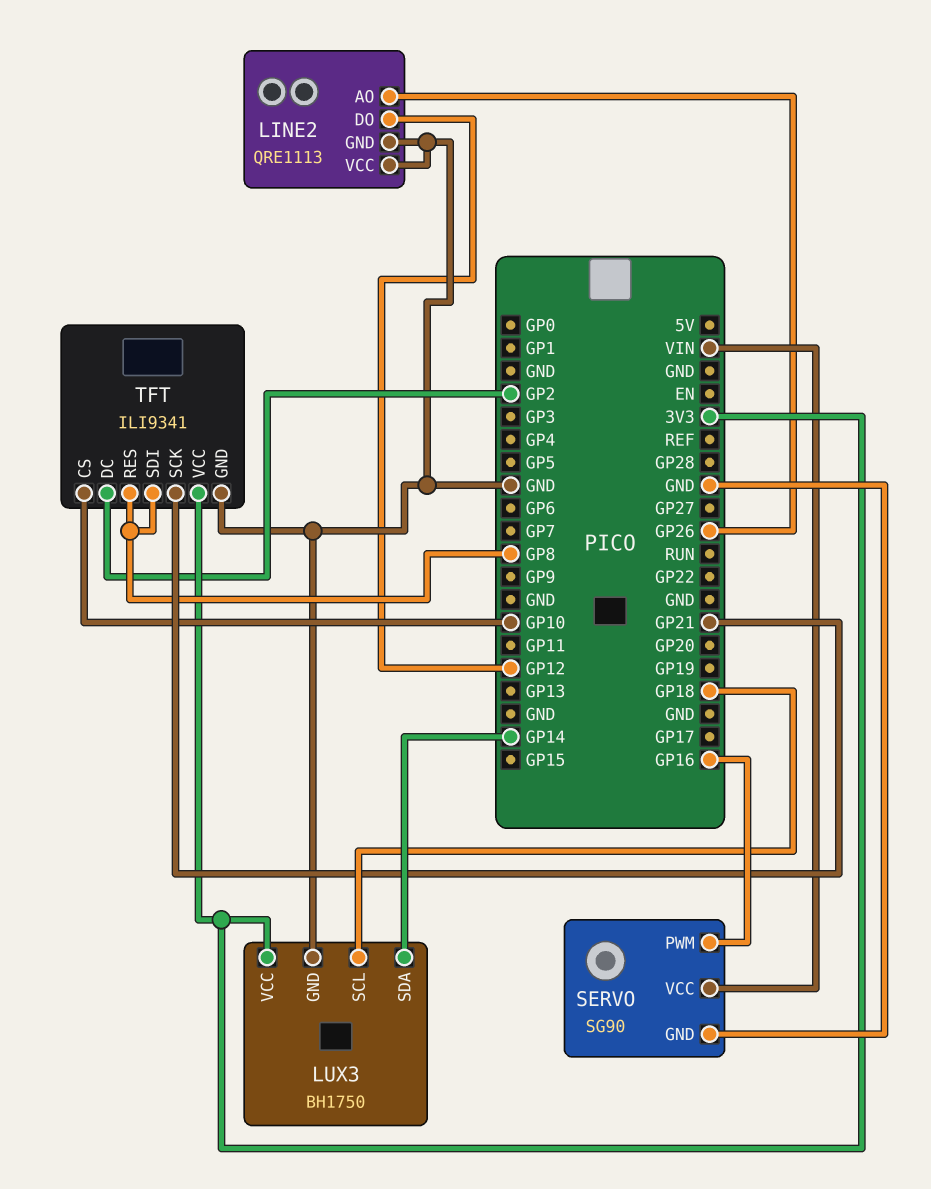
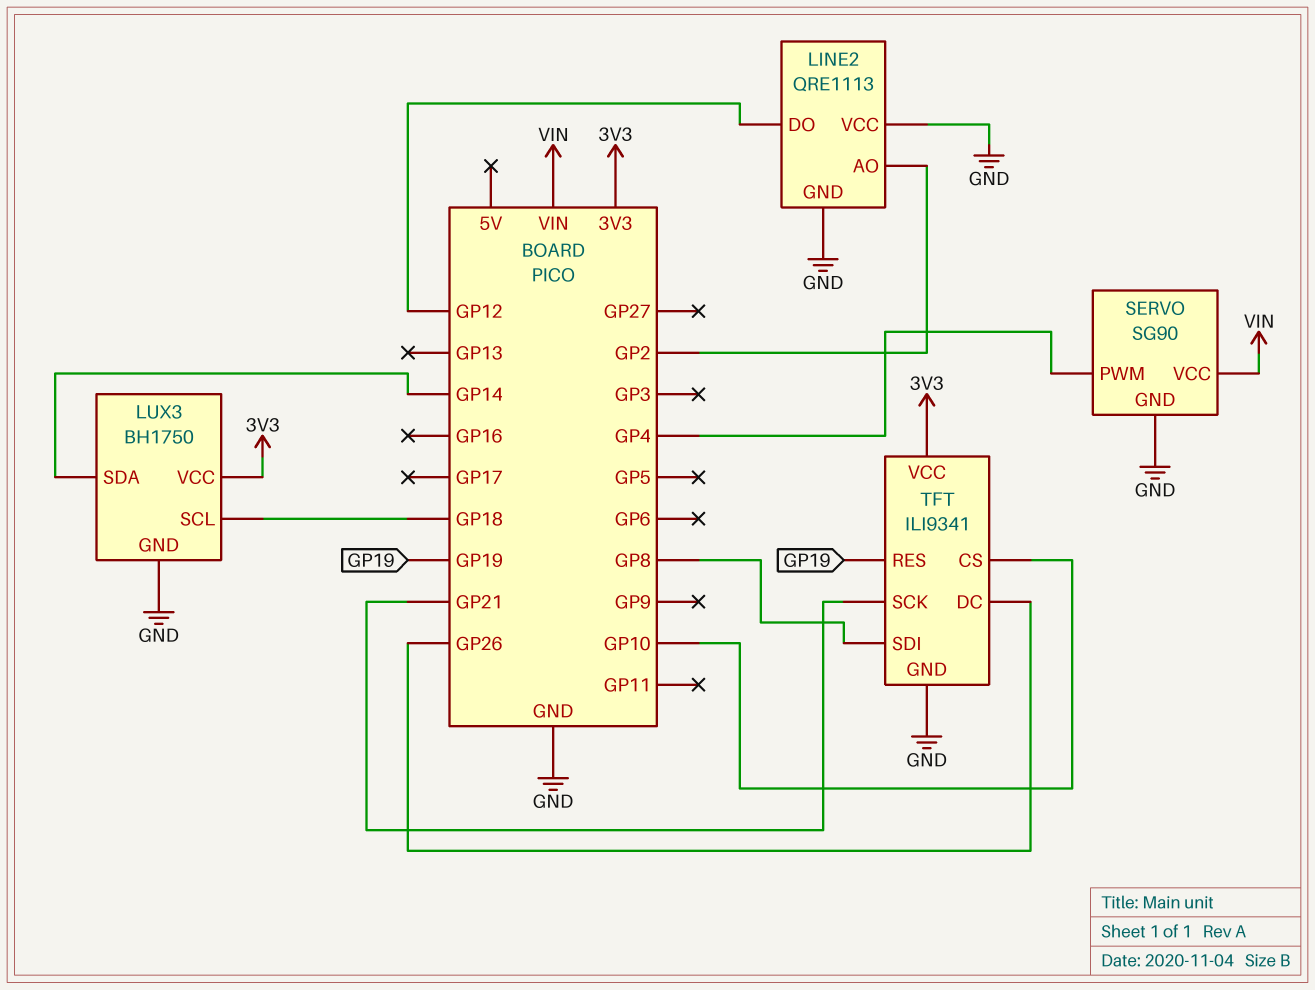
LINE2 pin AO: GP26 -> GP2
SERVO pin PWM: GP16 -> GP4
TFT pin DC: GP2 -> GP26
TFT pin RES: GP8 -> GP19

